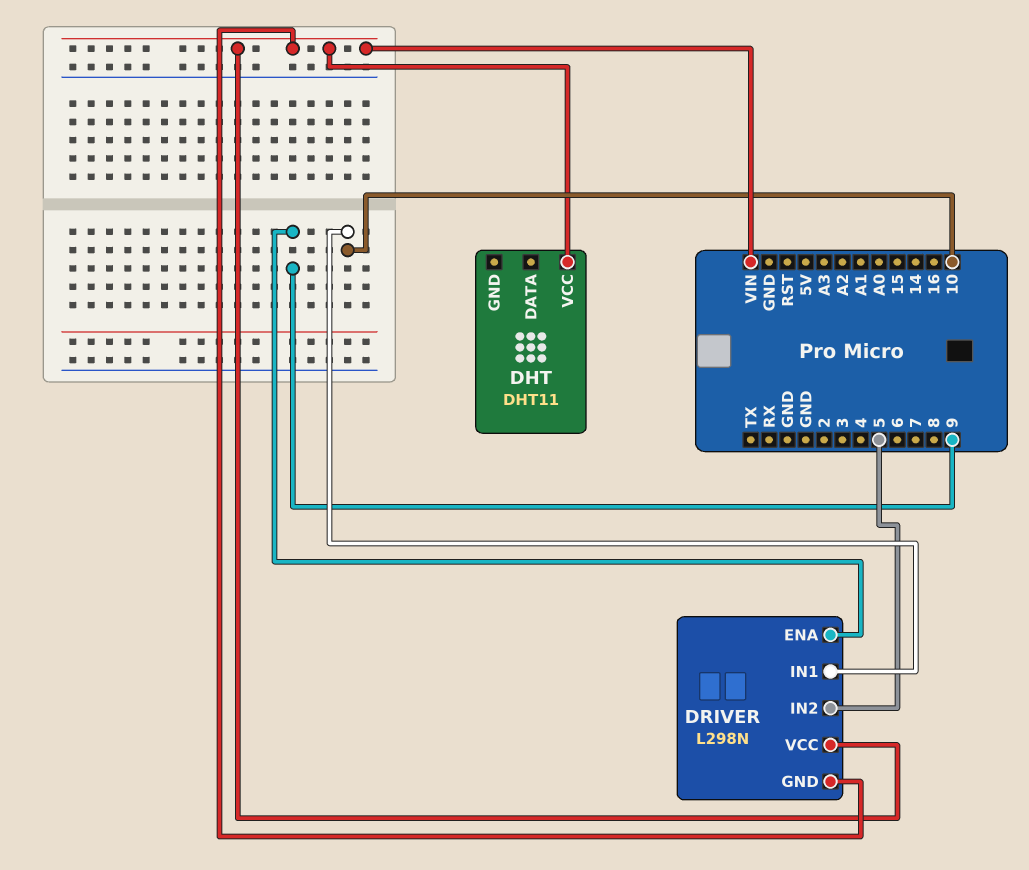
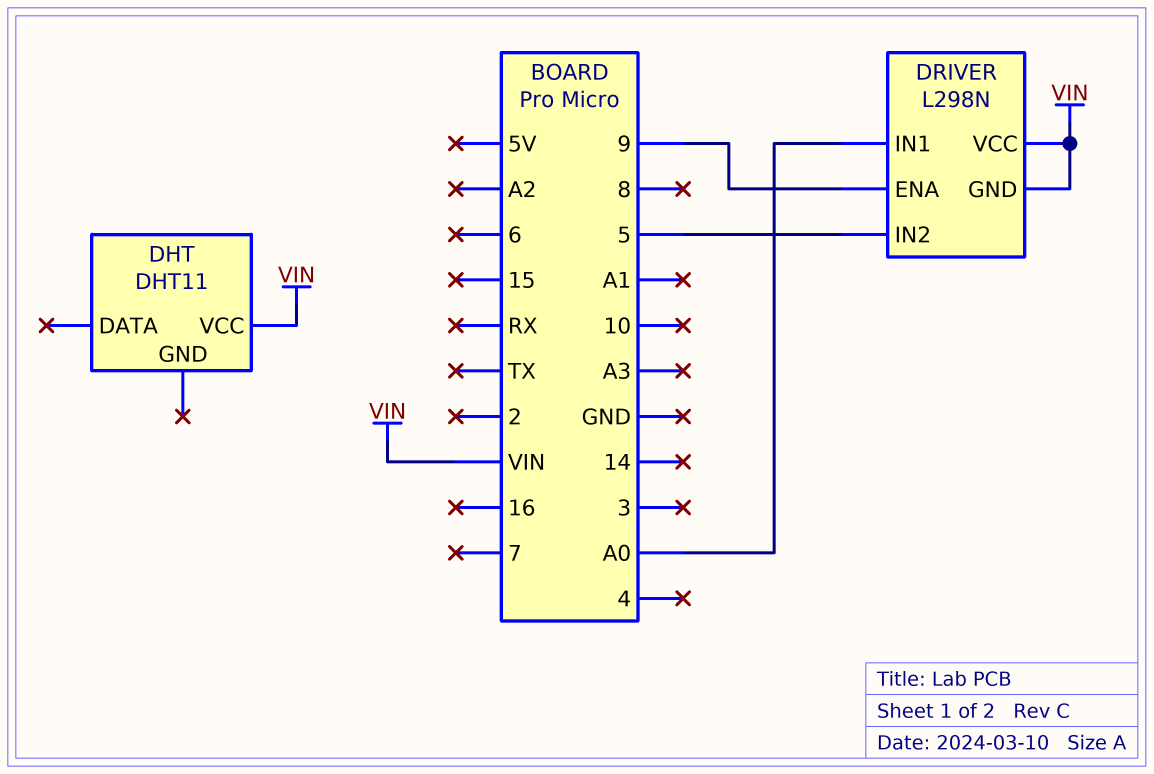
DRIVER pin IN1: 10 -> A0

